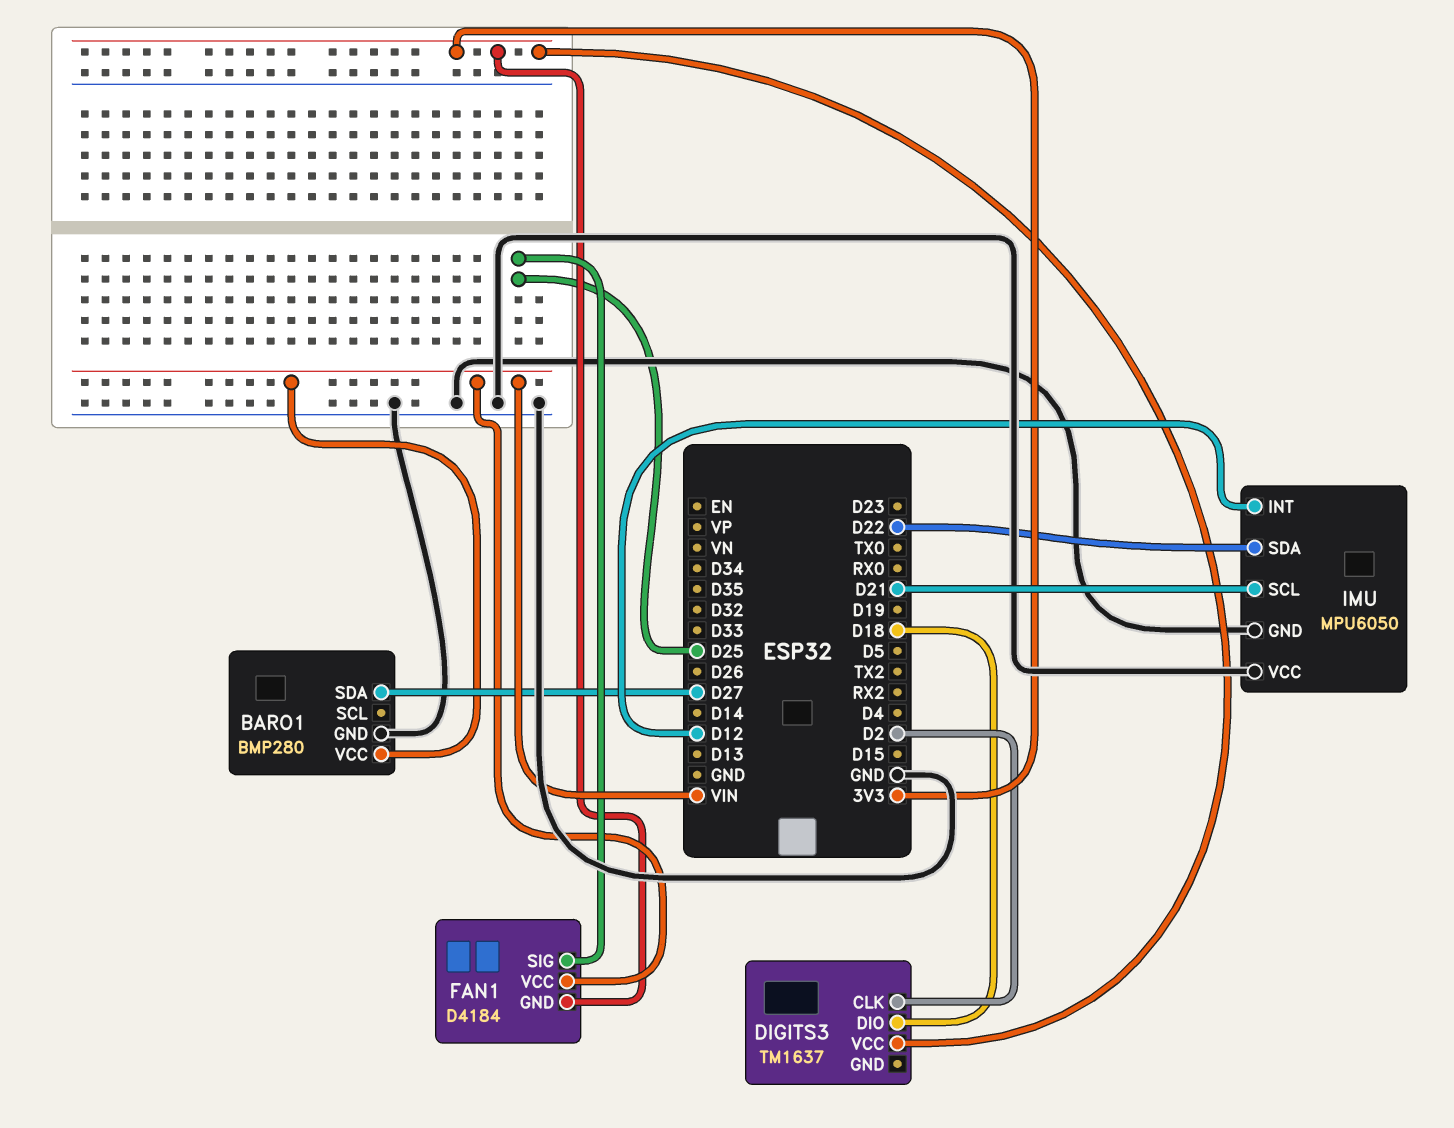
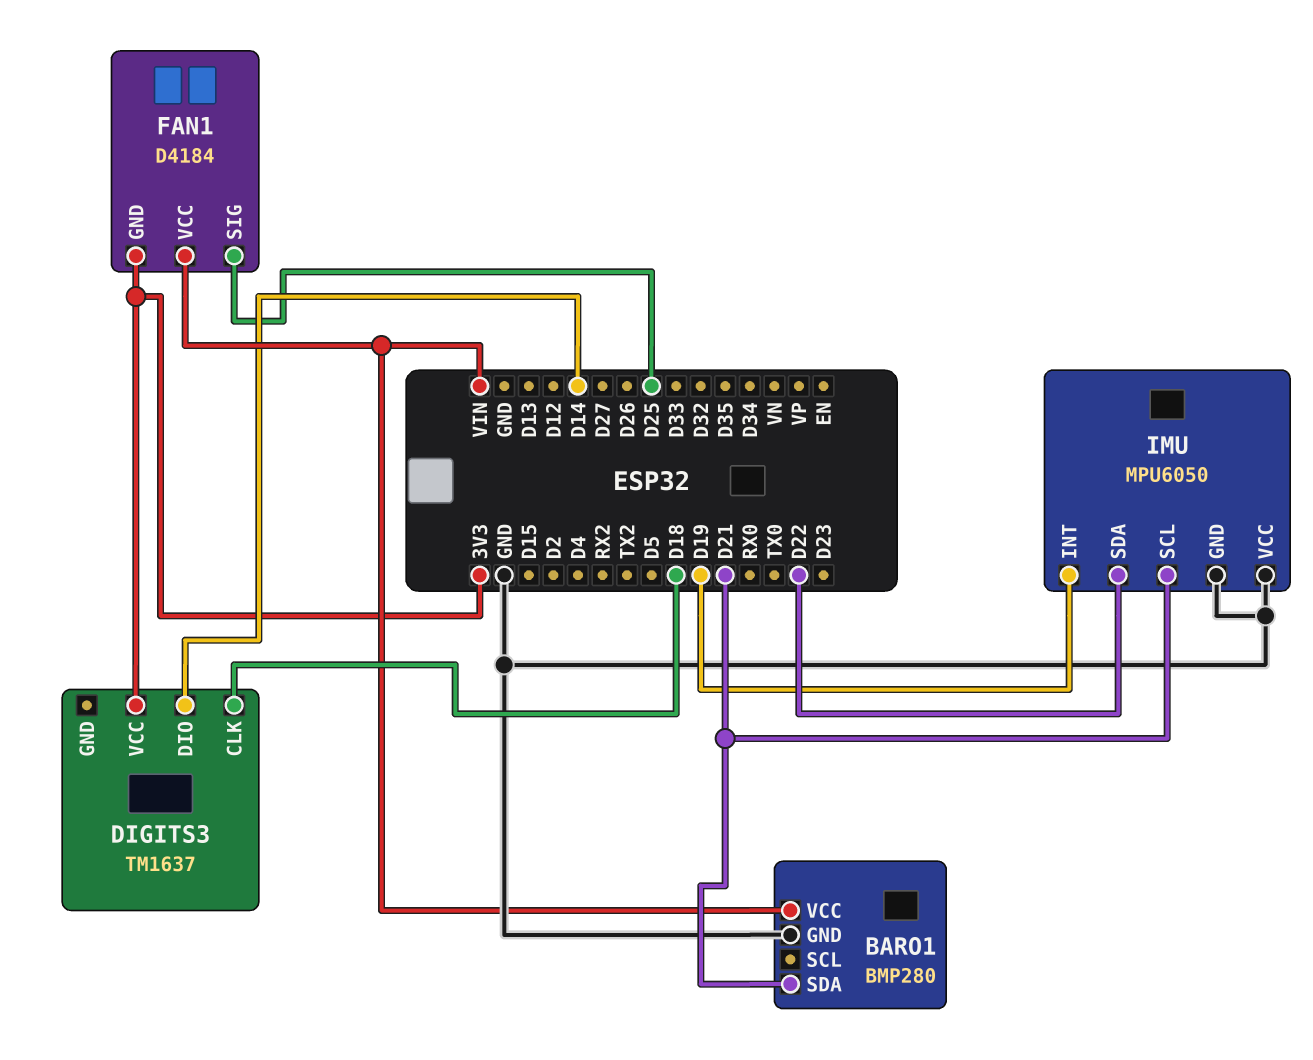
BARO1 pin SDA: D27 -> D21
DIGITS3 pin CLK: D2 -> D18
DIGITS3 pin DIO: D18 -> D14
IMU pin INT: D12 -> D19

